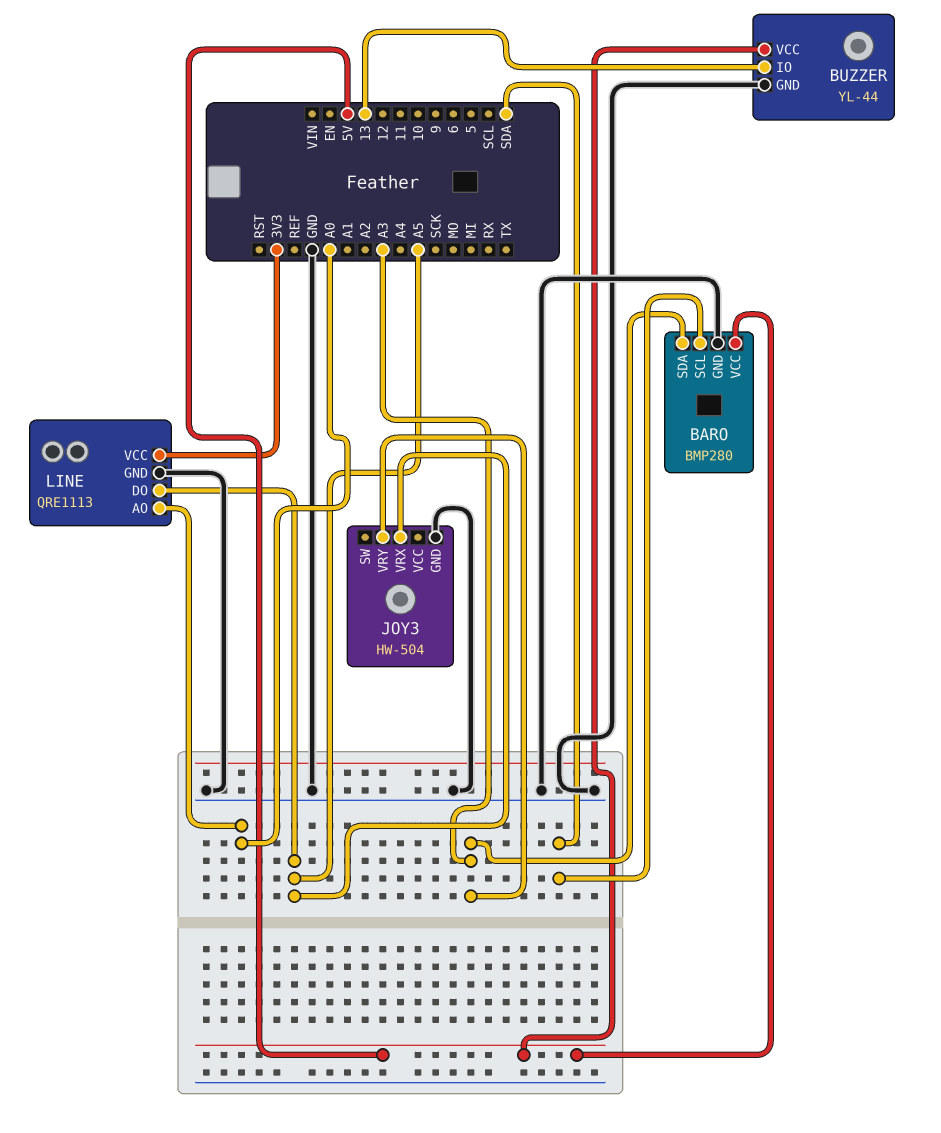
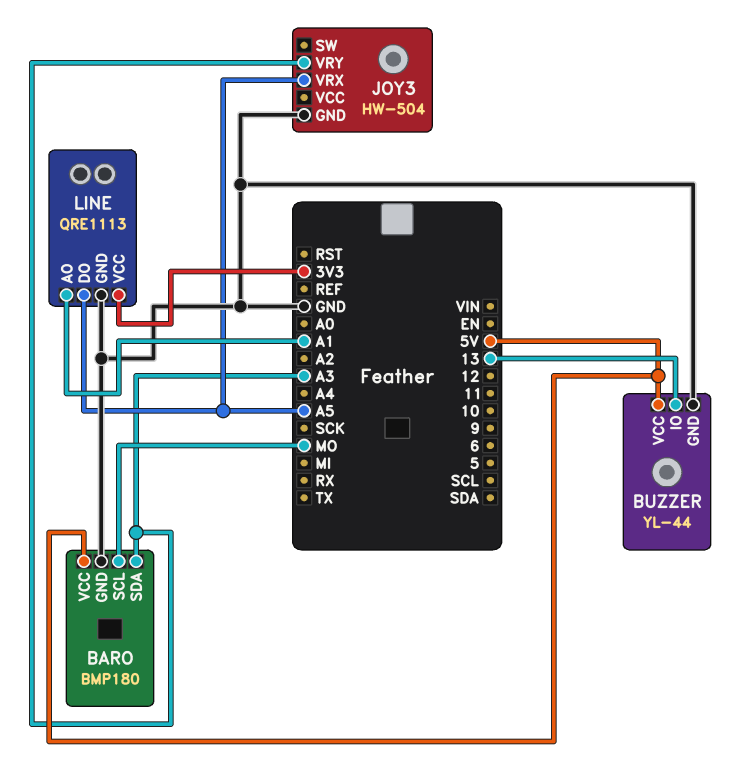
BARO: BMP280 -> BMP180
BARO pin SCL: SDA -> MO
LINE pin AO: A0 -> A1

